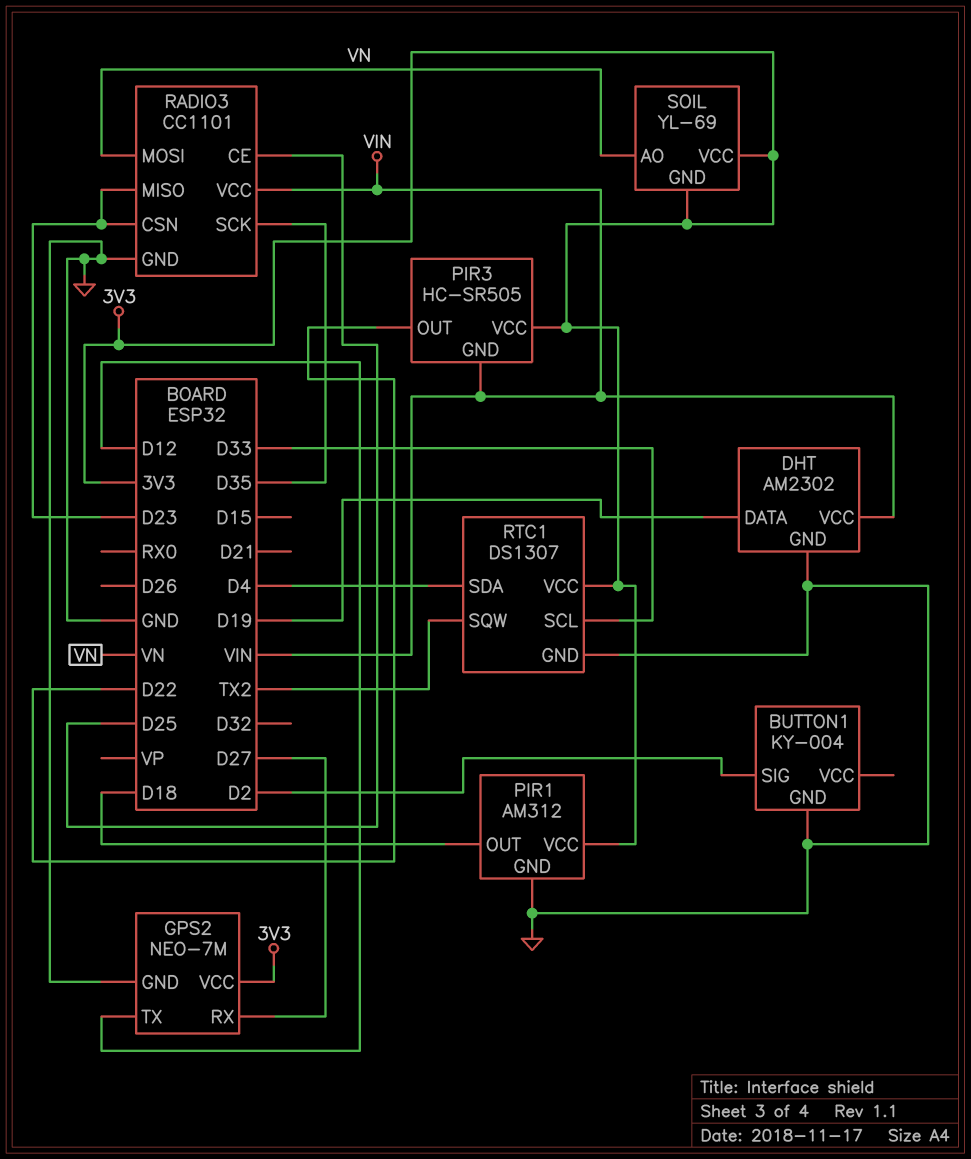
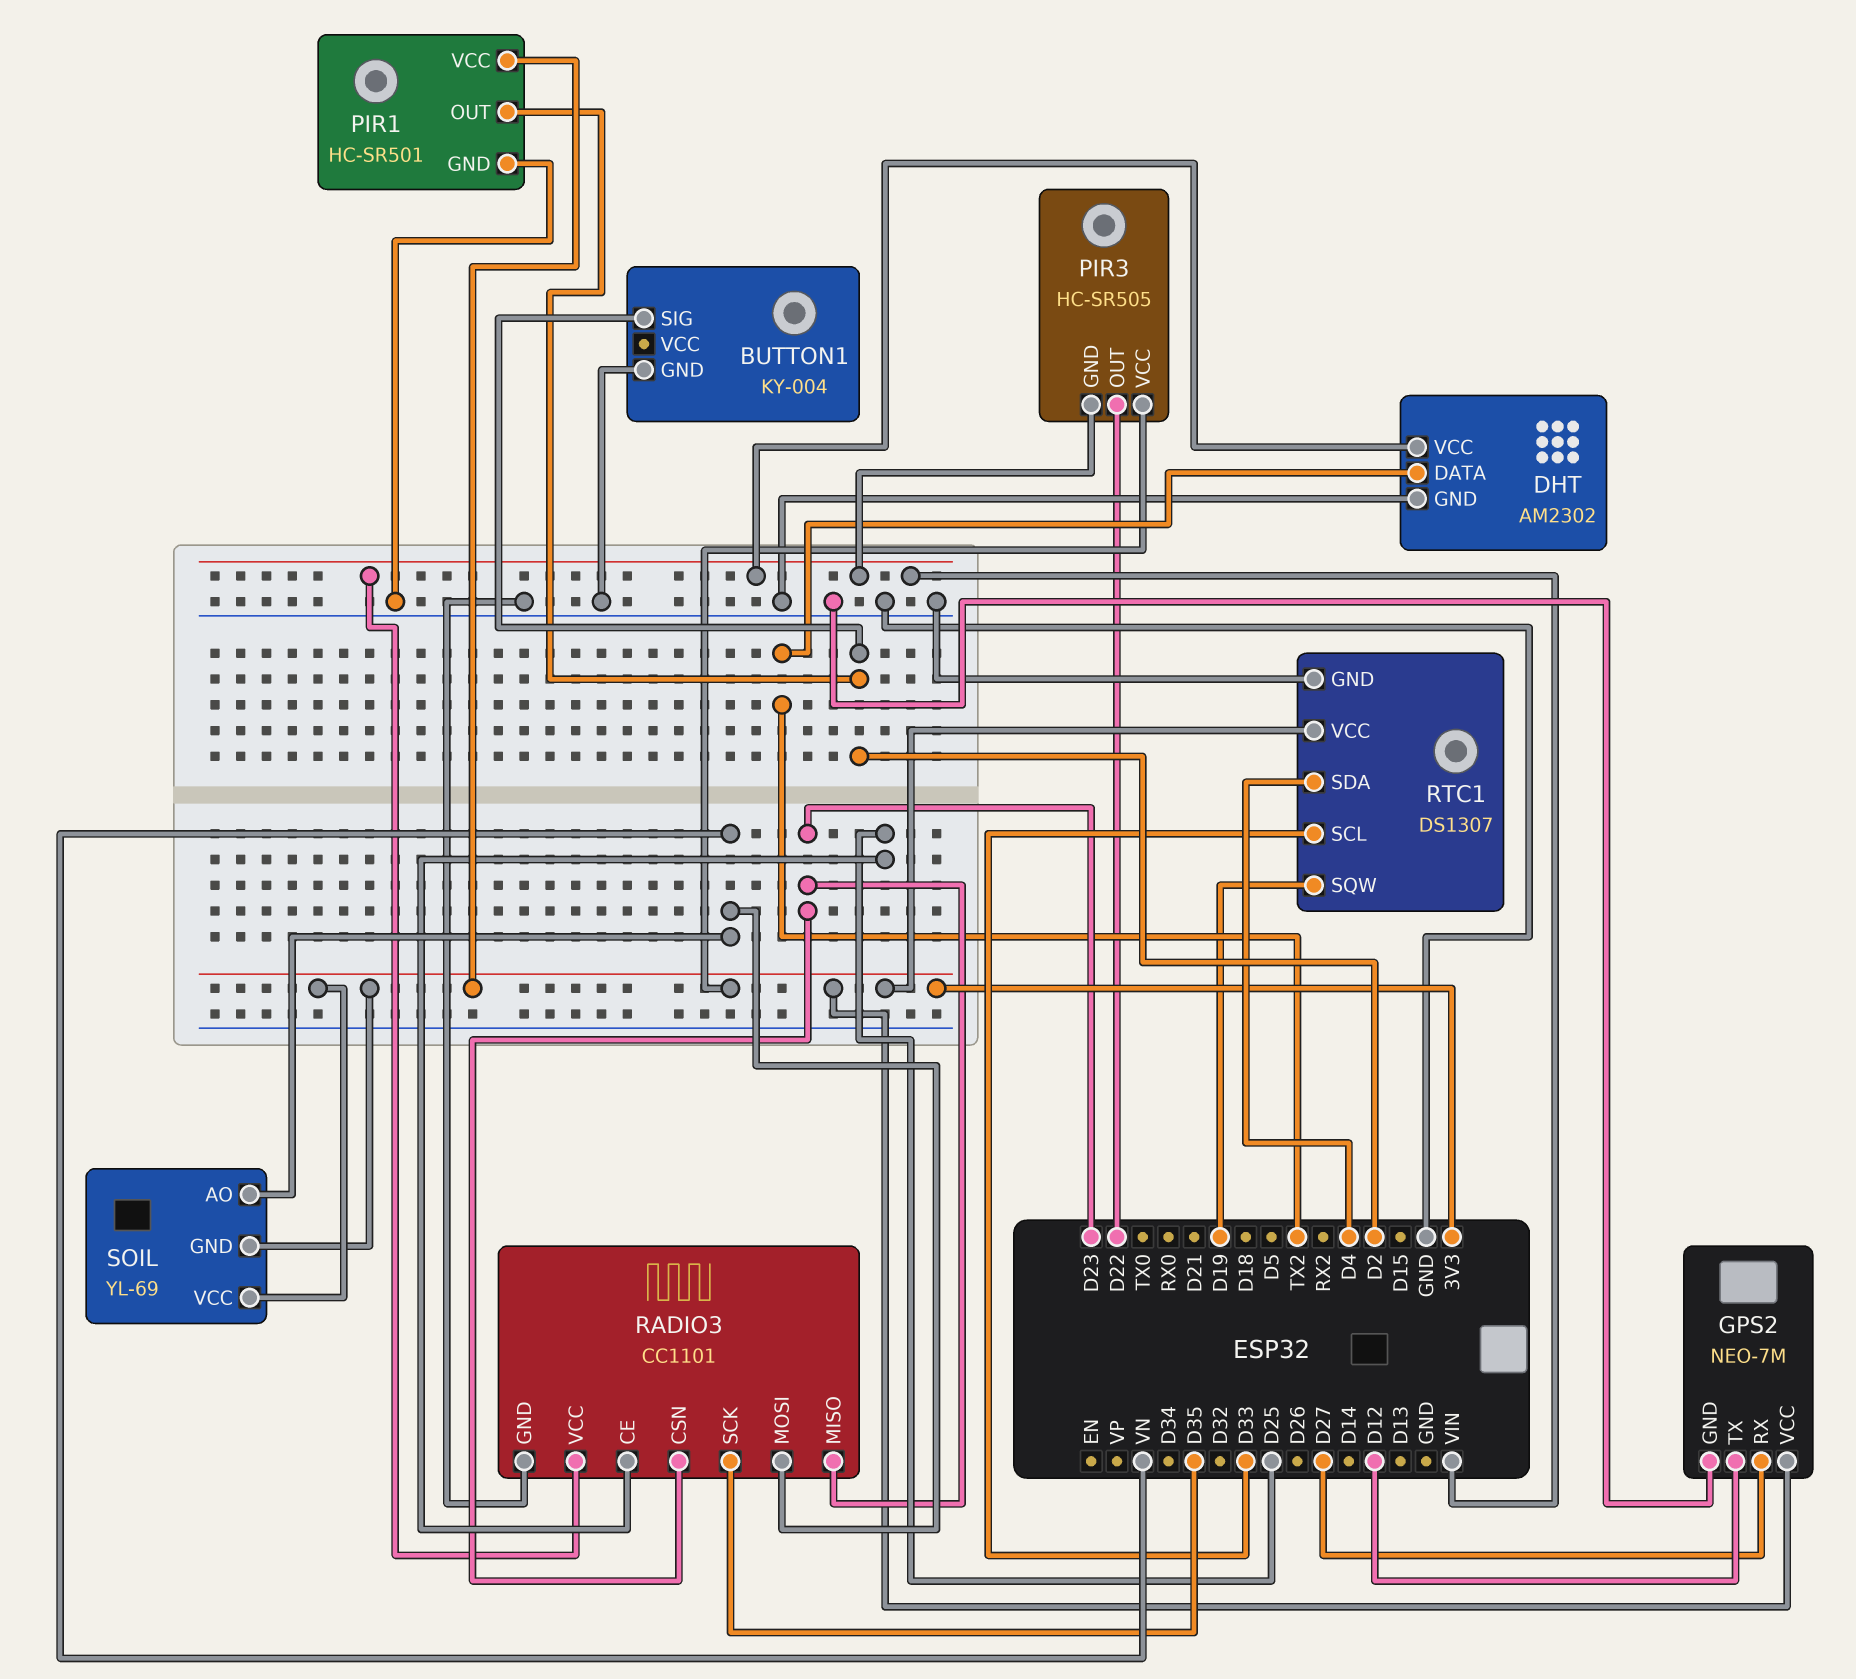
DHT pin DATA: D19 -> TX2
PIR1: AM312 -> HC-SR501
PIR1 pin OUT: D18 -> D2
RTC1 pin SQW: TX2 -> D19

